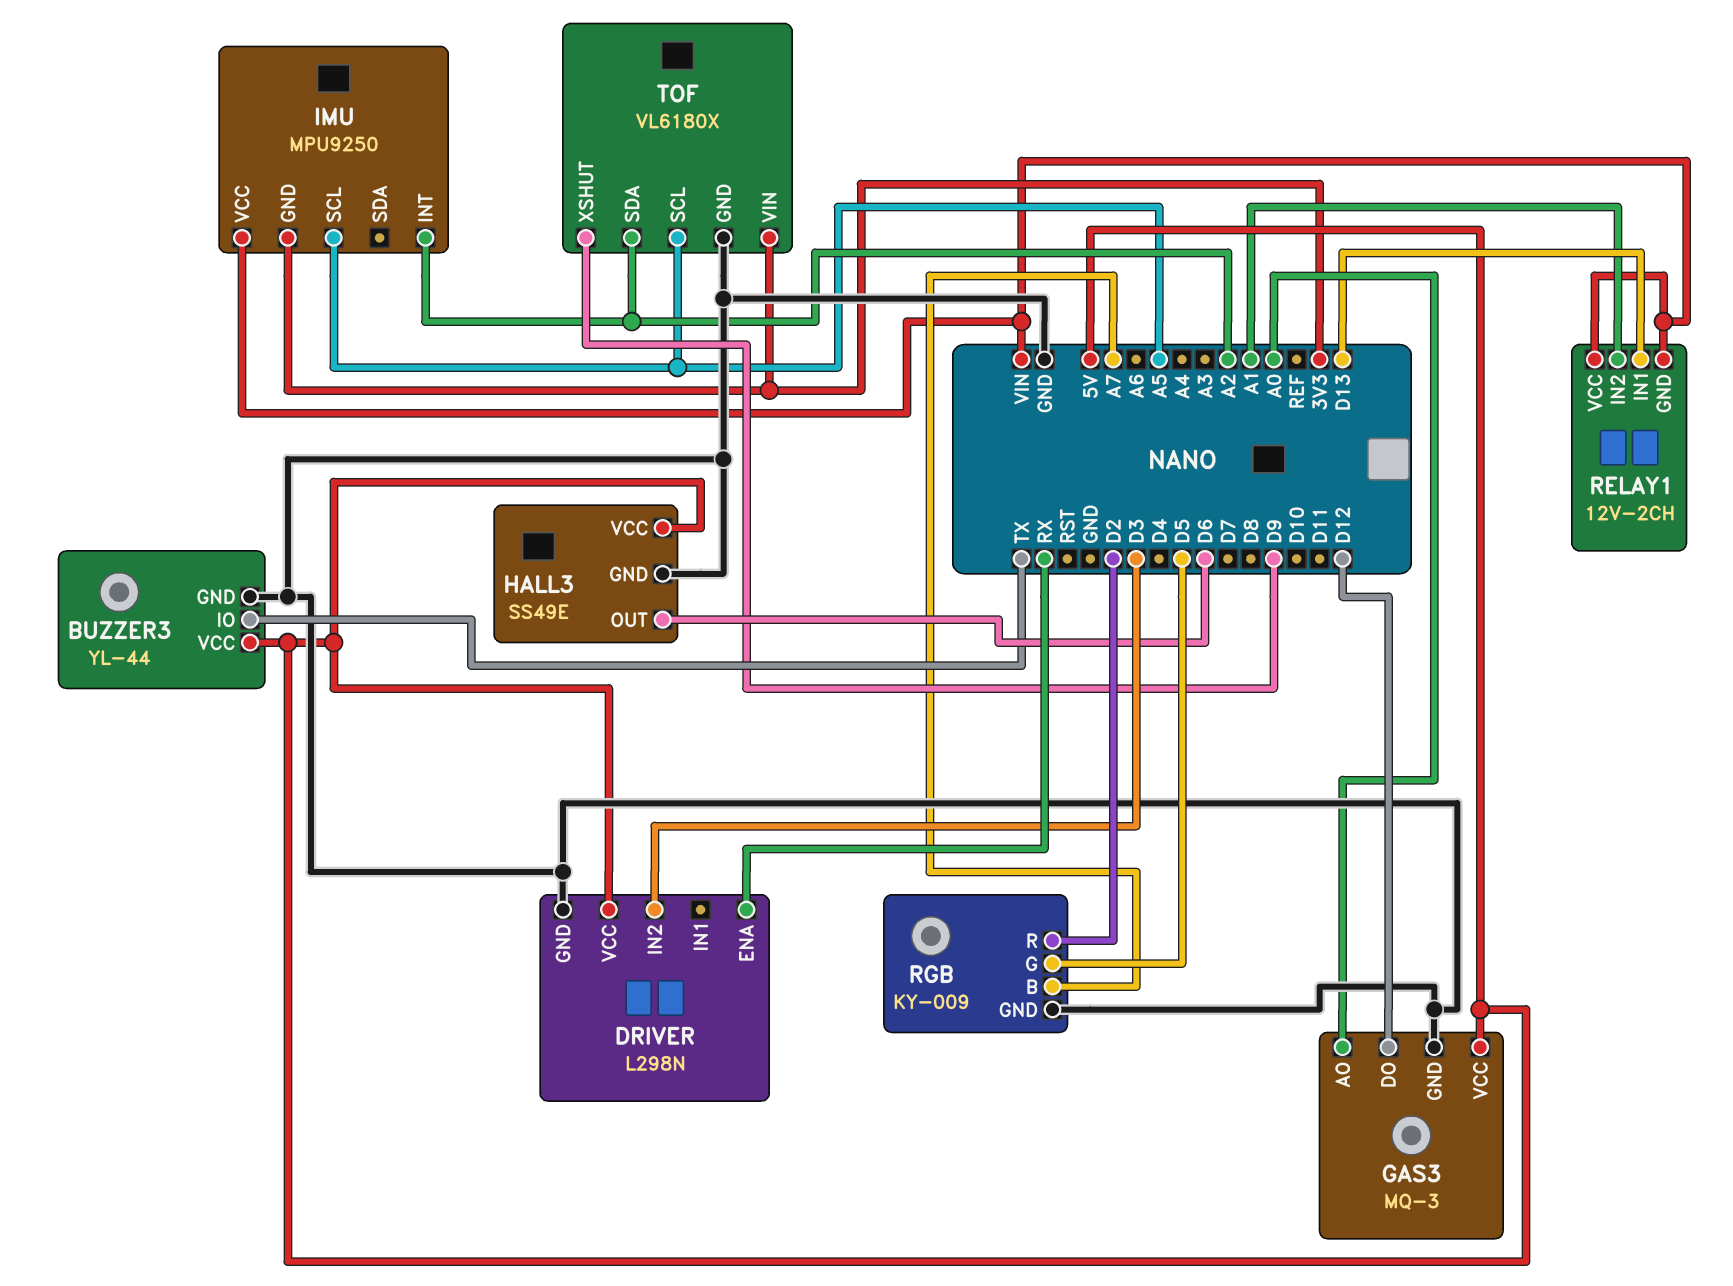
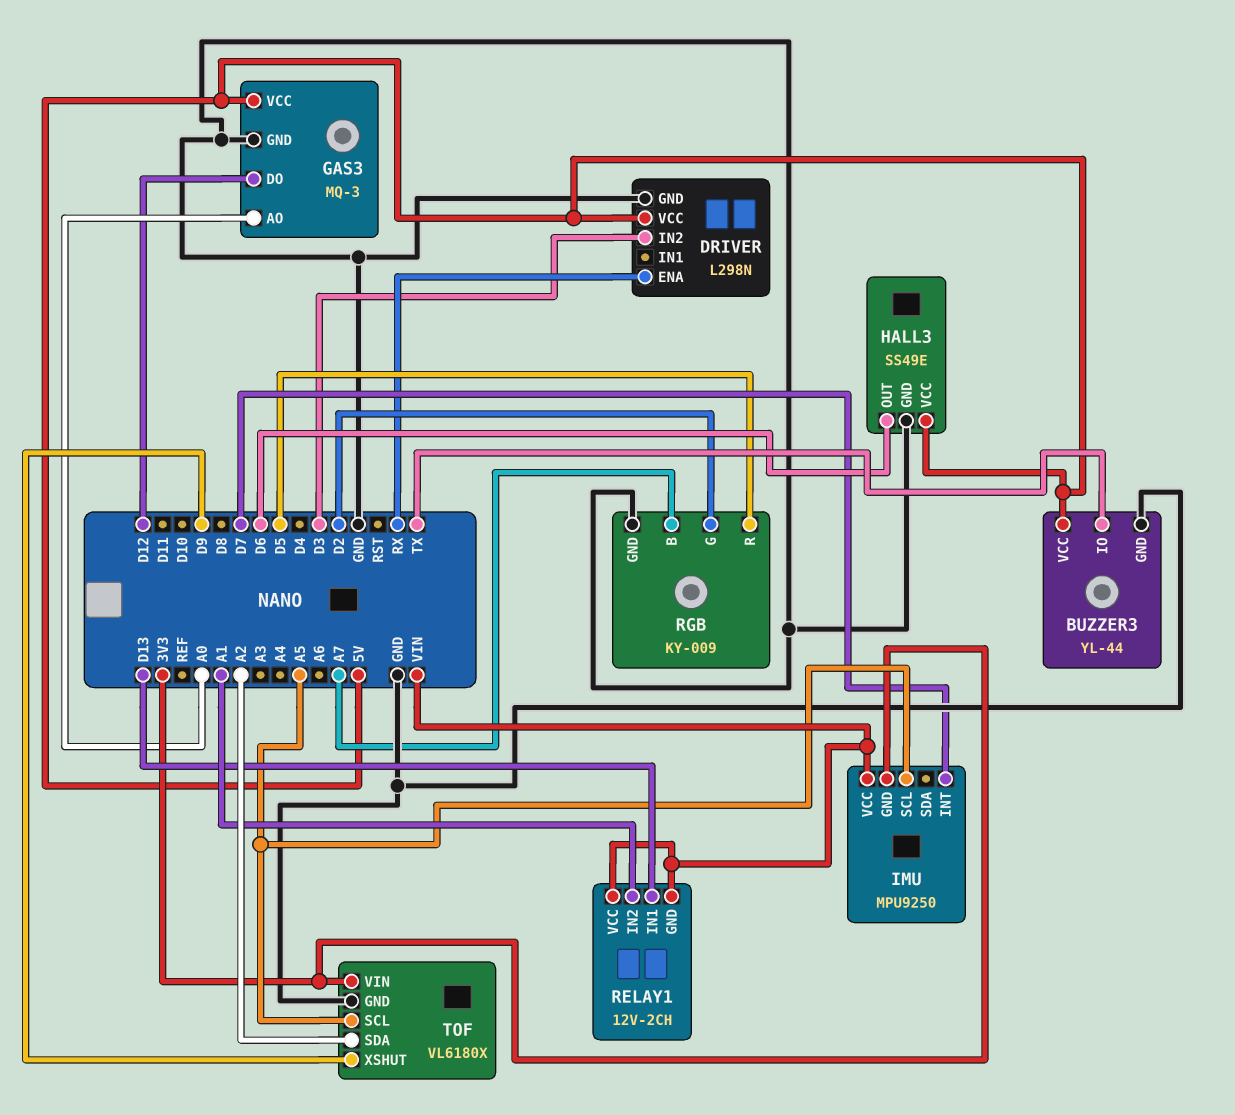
IMU pin INT: A2 -> D7
RGB pin G: D5 -> D2
RGB pin R: D2 -> D5

